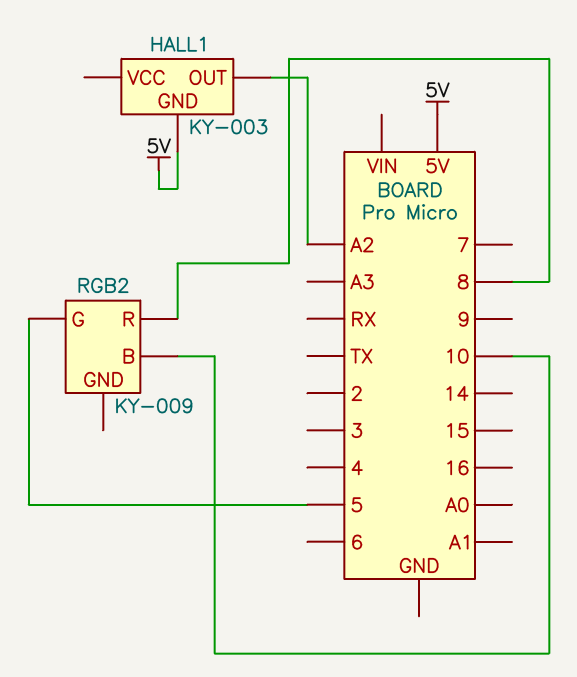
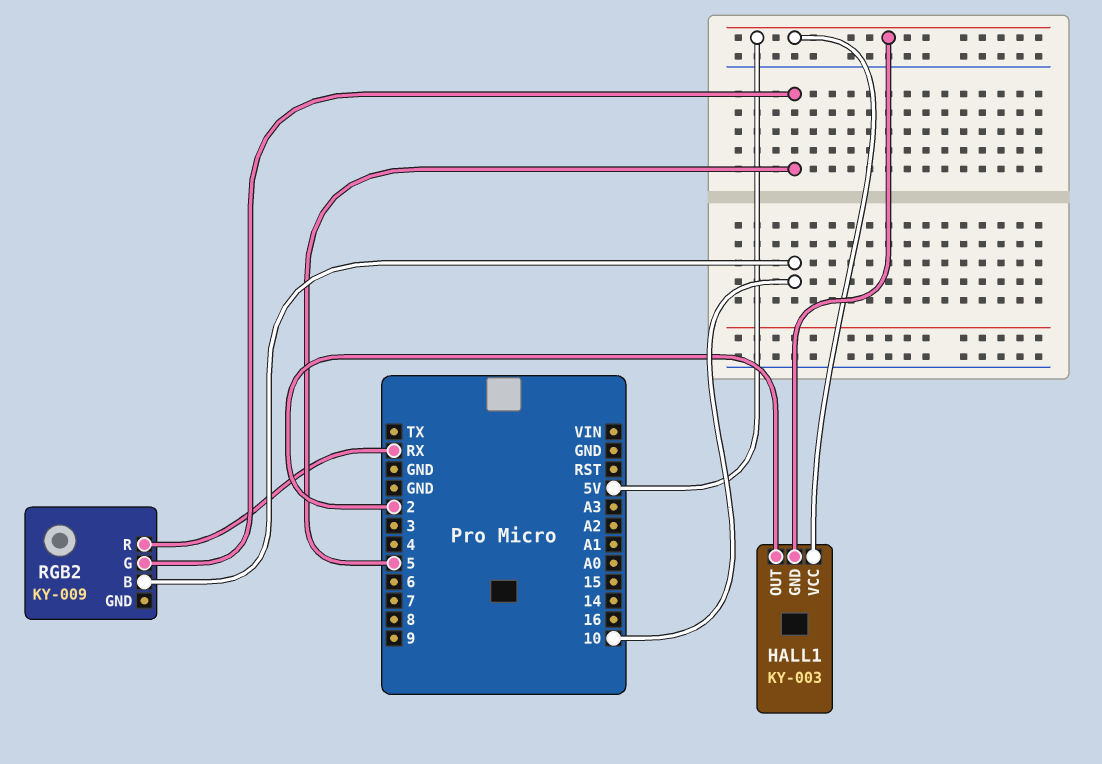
HALL1 pin OUT: A2 -> 2
HALL1 pin VCC: none -> 5V
RGB2 pin R: 8 -> RX

